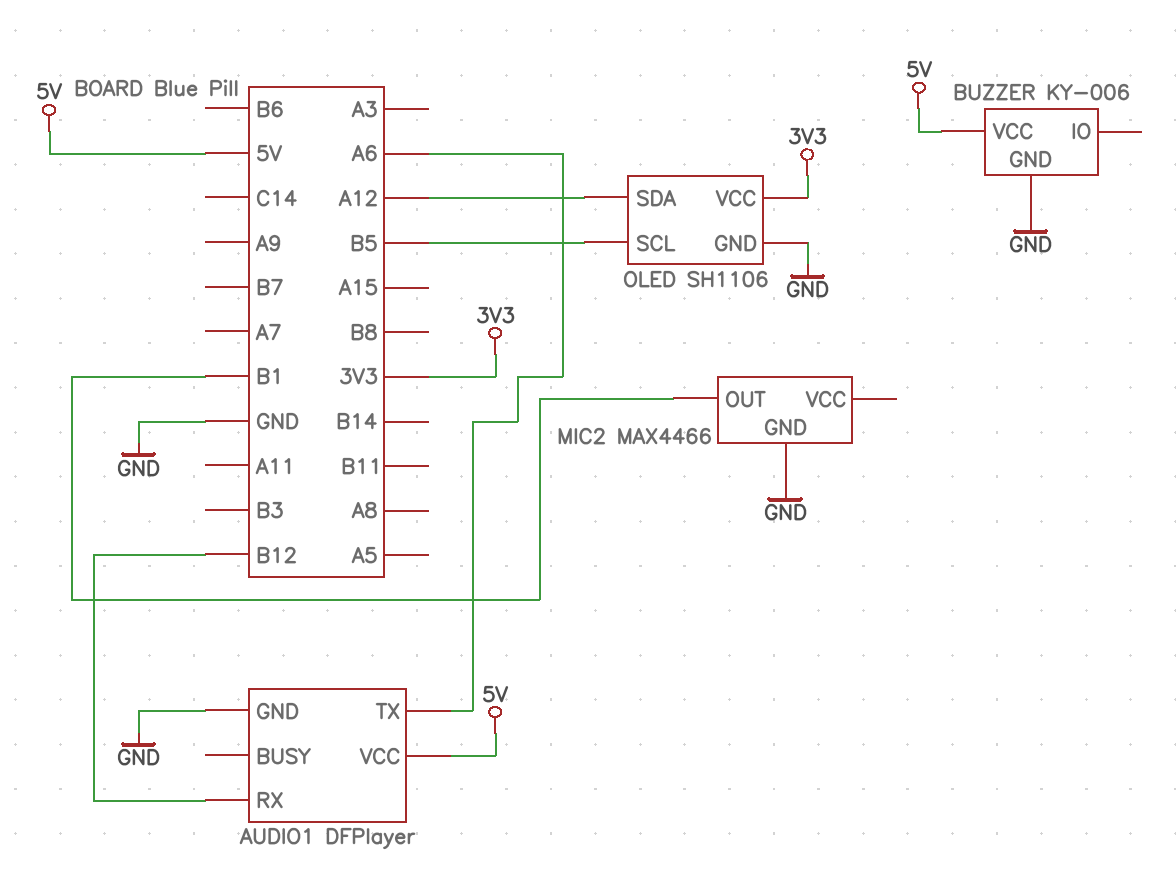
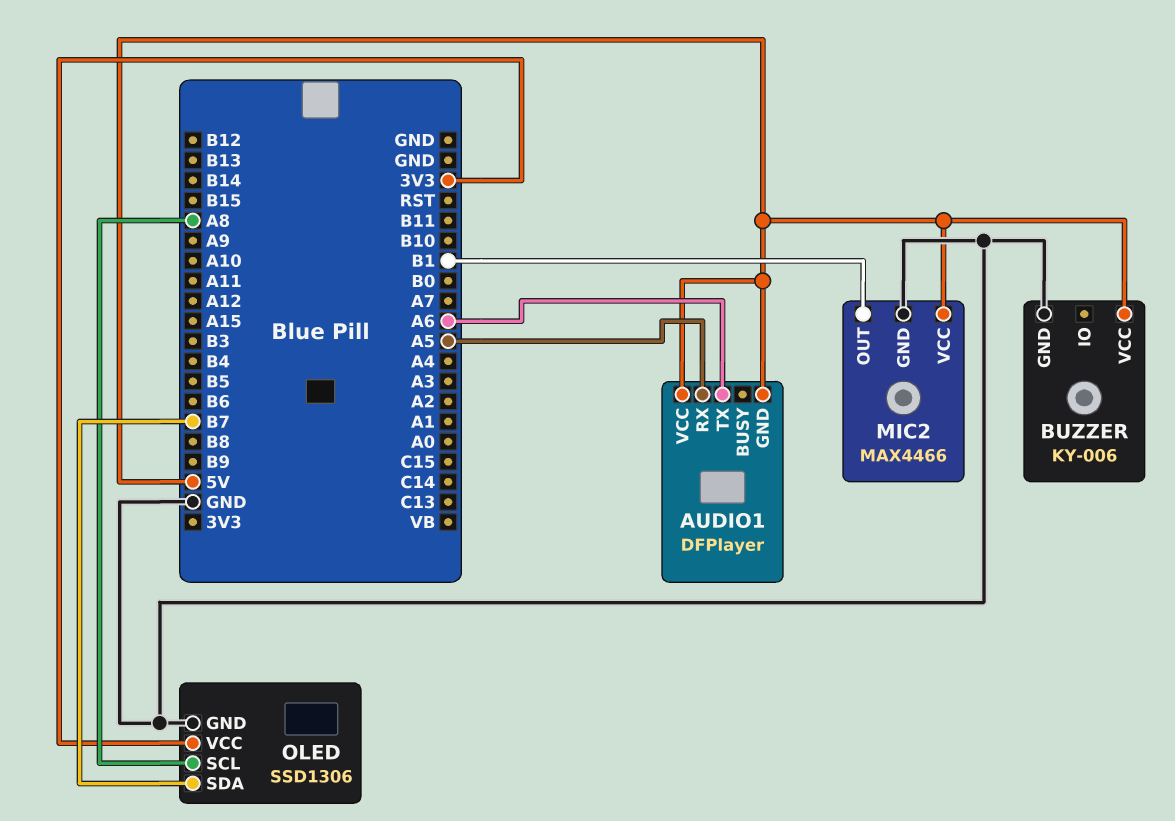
AUDIO1 pin GND: GND -> 5V
AUDIO1 pin RX: B12 -> A5
MIC2 pin VCC: none -> 5V
OLED: SH1106 -> SSD1306
OLED pin SCL: B5 -> A8
OLED pin SDA: A12 -> B7

